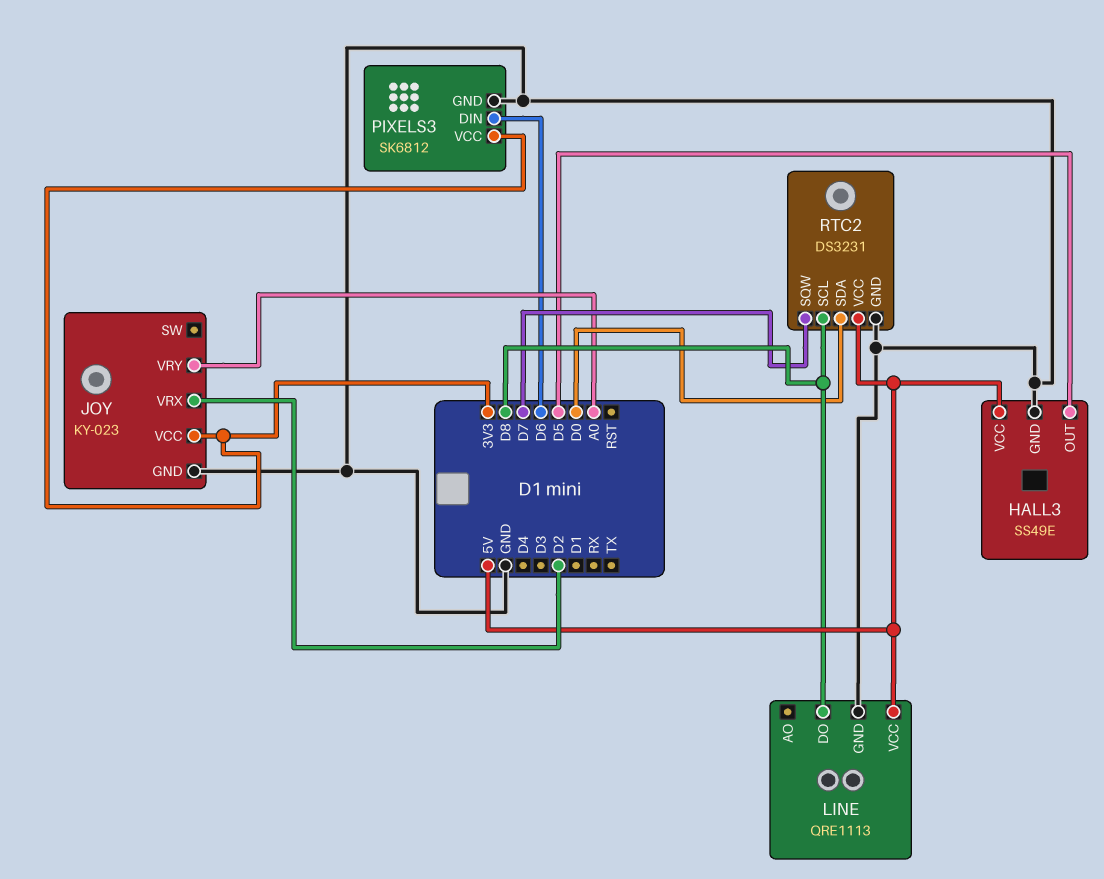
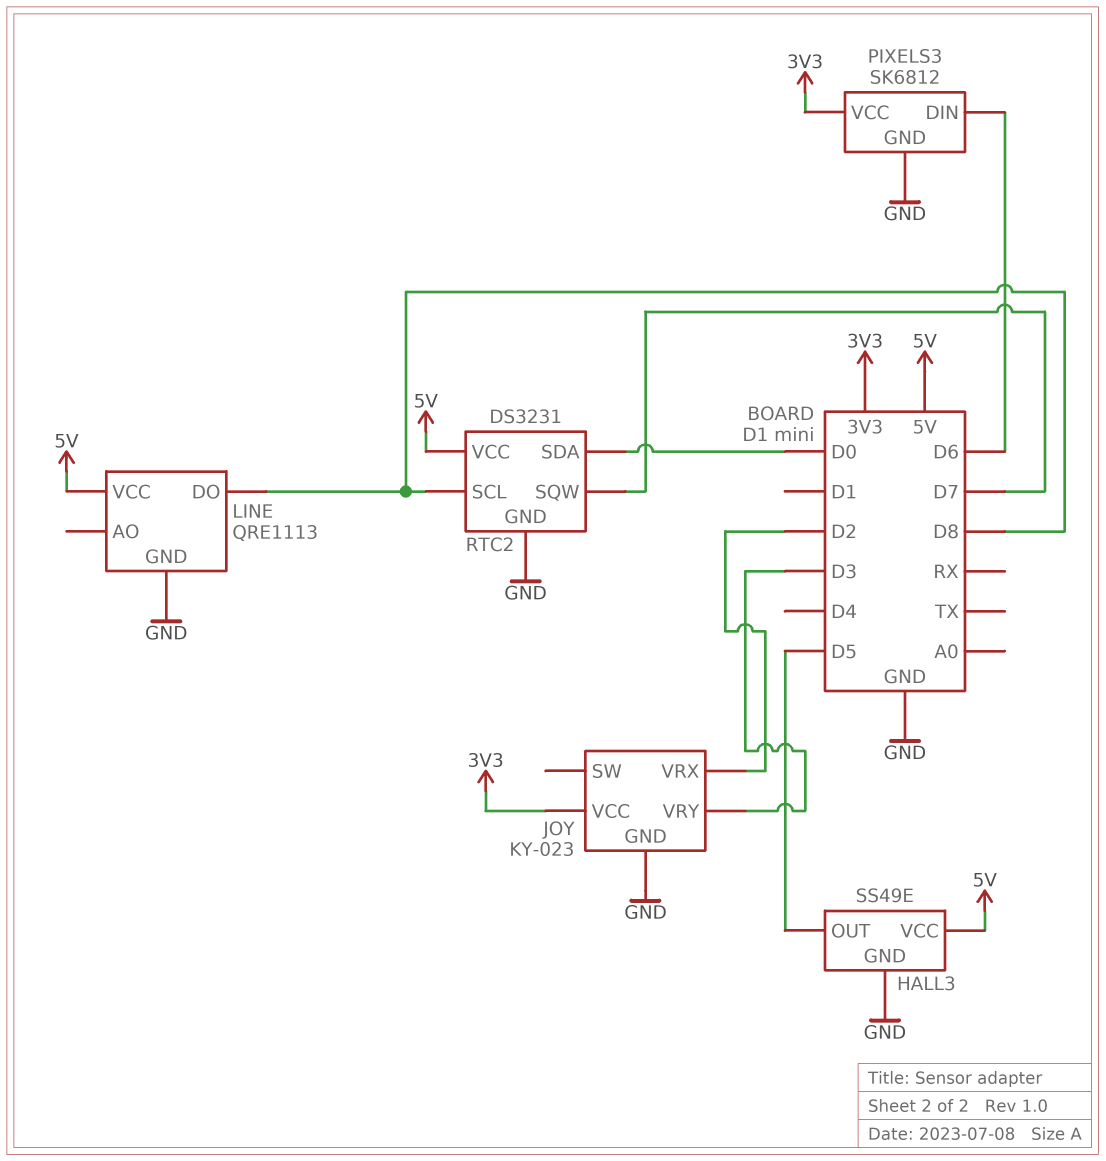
JOY pin VRY: A0 -> D3

